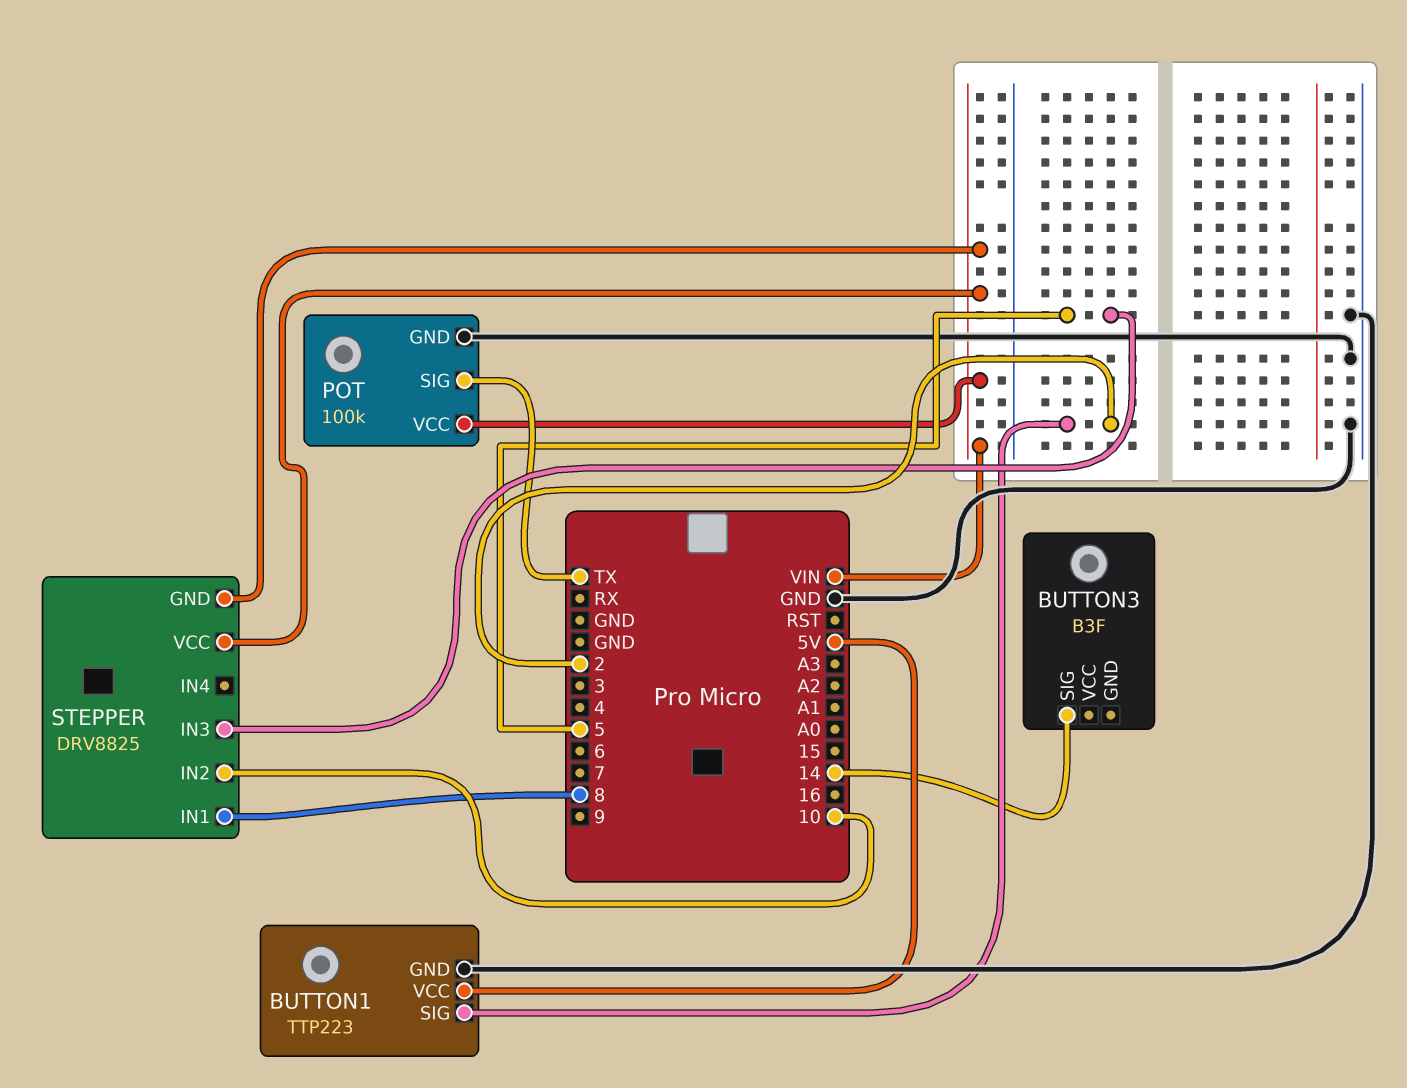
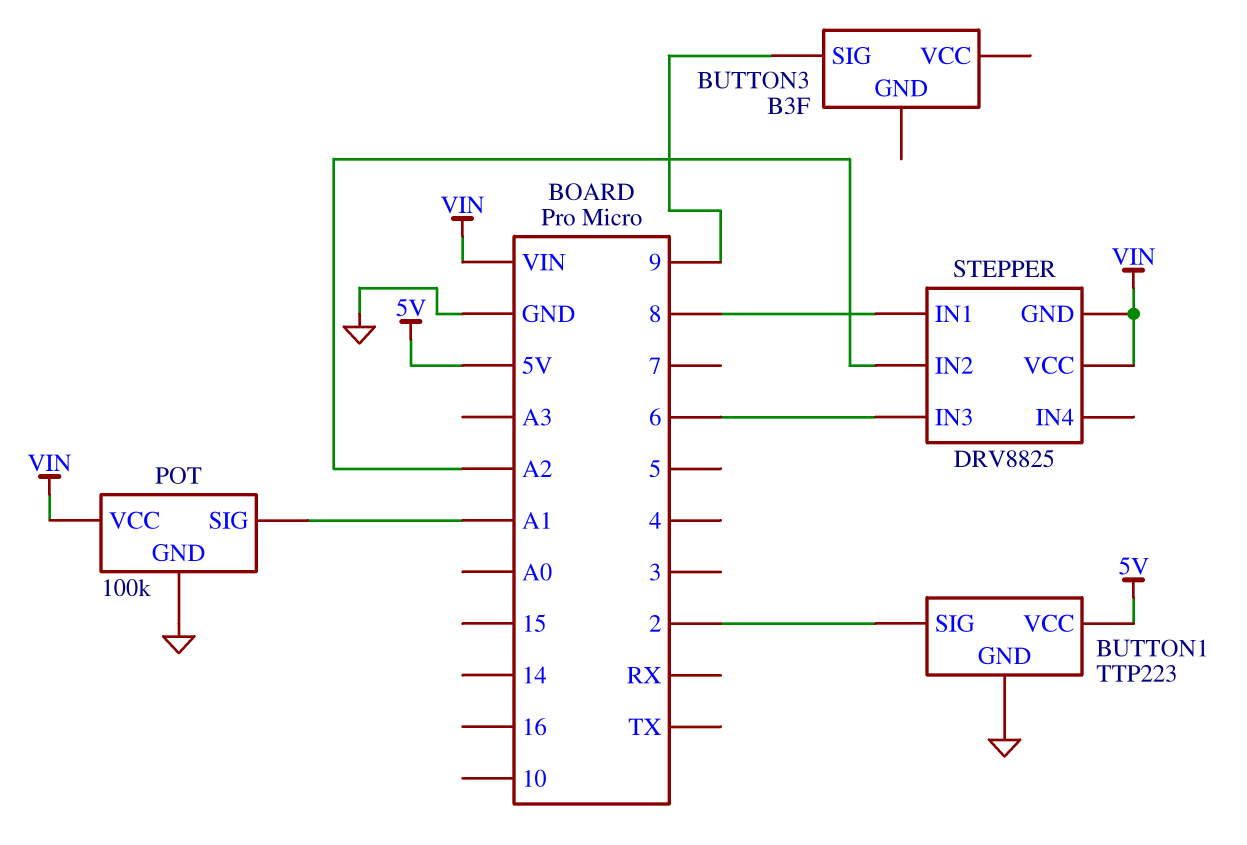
BUTTON3 pin SIG: 14 -> 9
POT pin SIG: TX -> A1
STEPPER pin IN2: 10 -> A2
STEPPER pin IN3: 5 -> 6

